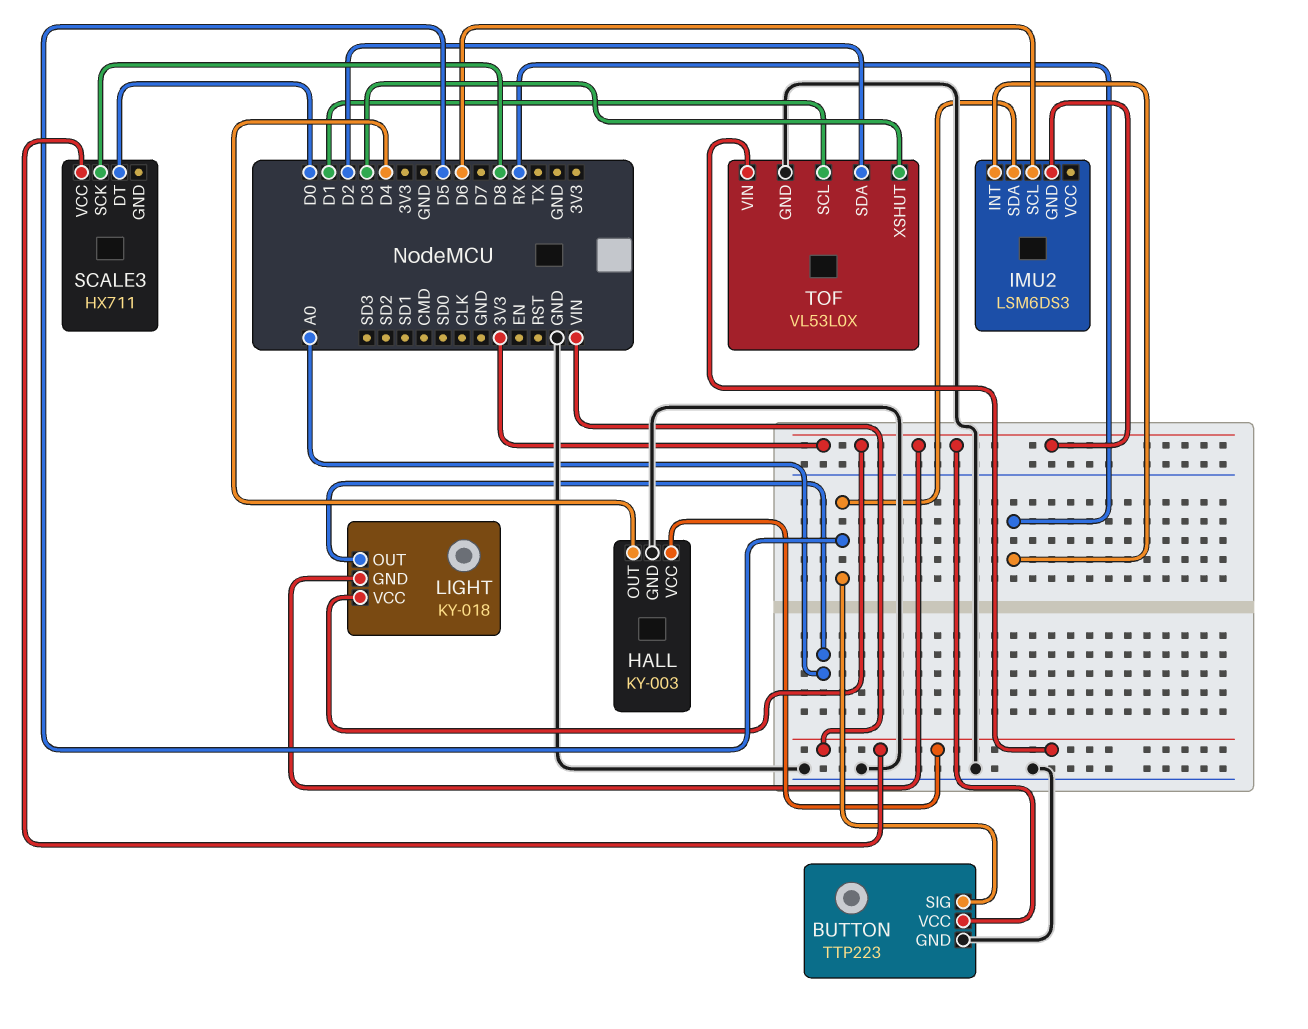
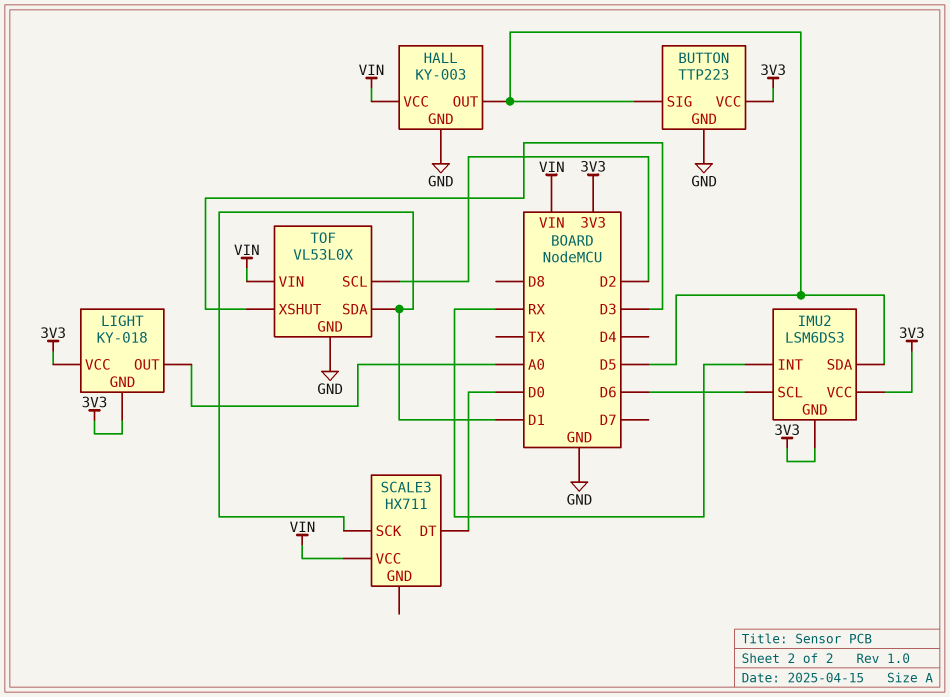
HALL pin OUT: D4 -> D5
IMU2 pin VCC: none -> 3V3
SCALE3 pin SCK: D8 -> D1
TOF pin SCL: D1 -> D2
TOF pin SDA: D2 -> D1

